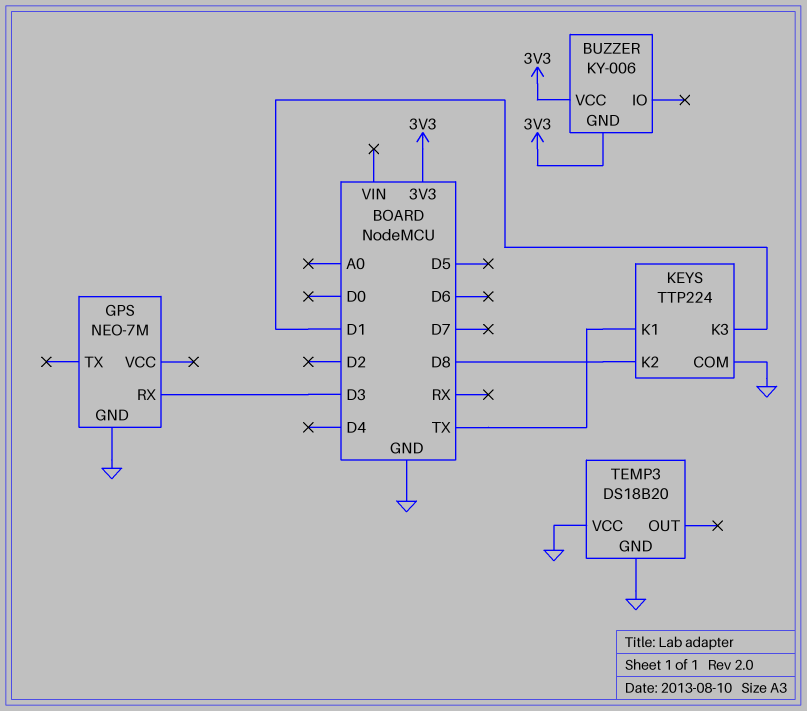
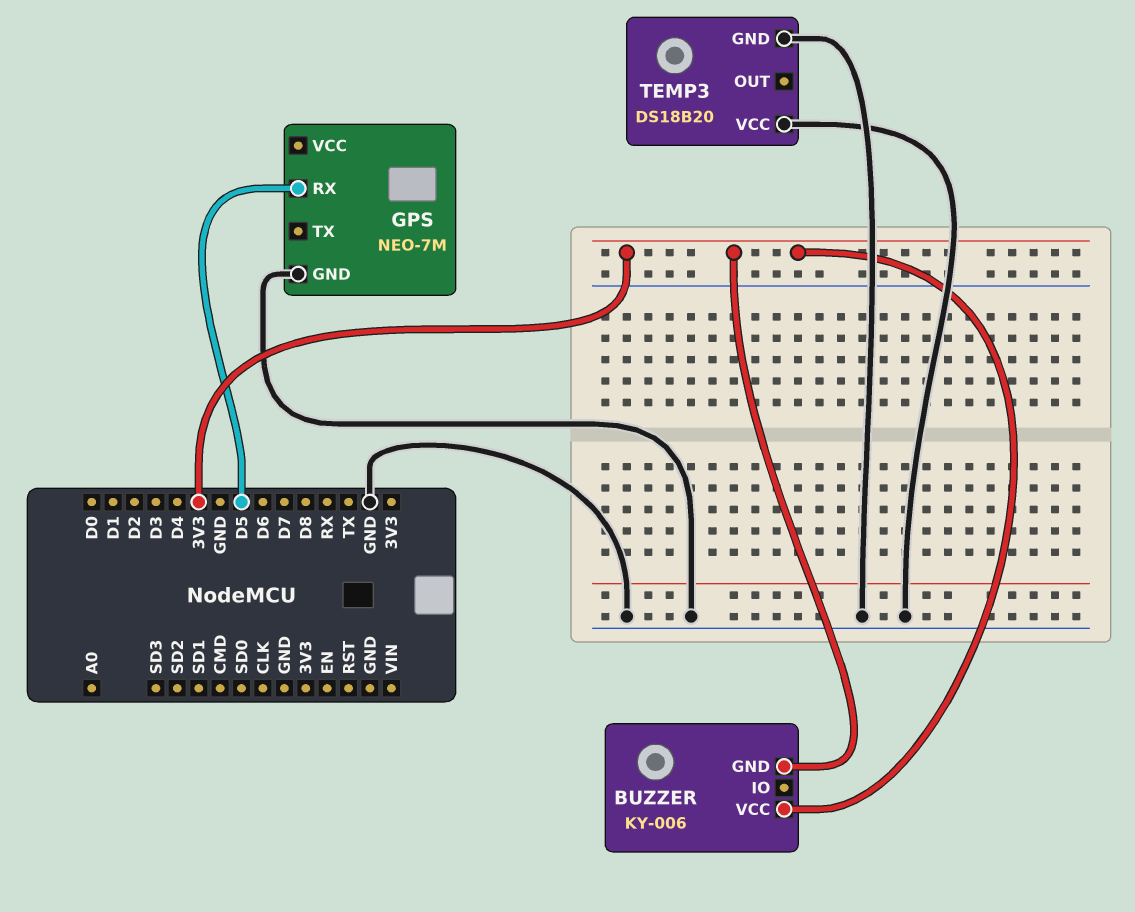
GPS pin RX: D3 -> D5
KEYS: TTP224 -> none
KEYS pin COM: GND -> none
KEYS pin K1: TX -> none
KEYS pin K2: D8 -> none
KEYS pin K3: D1 -> none

